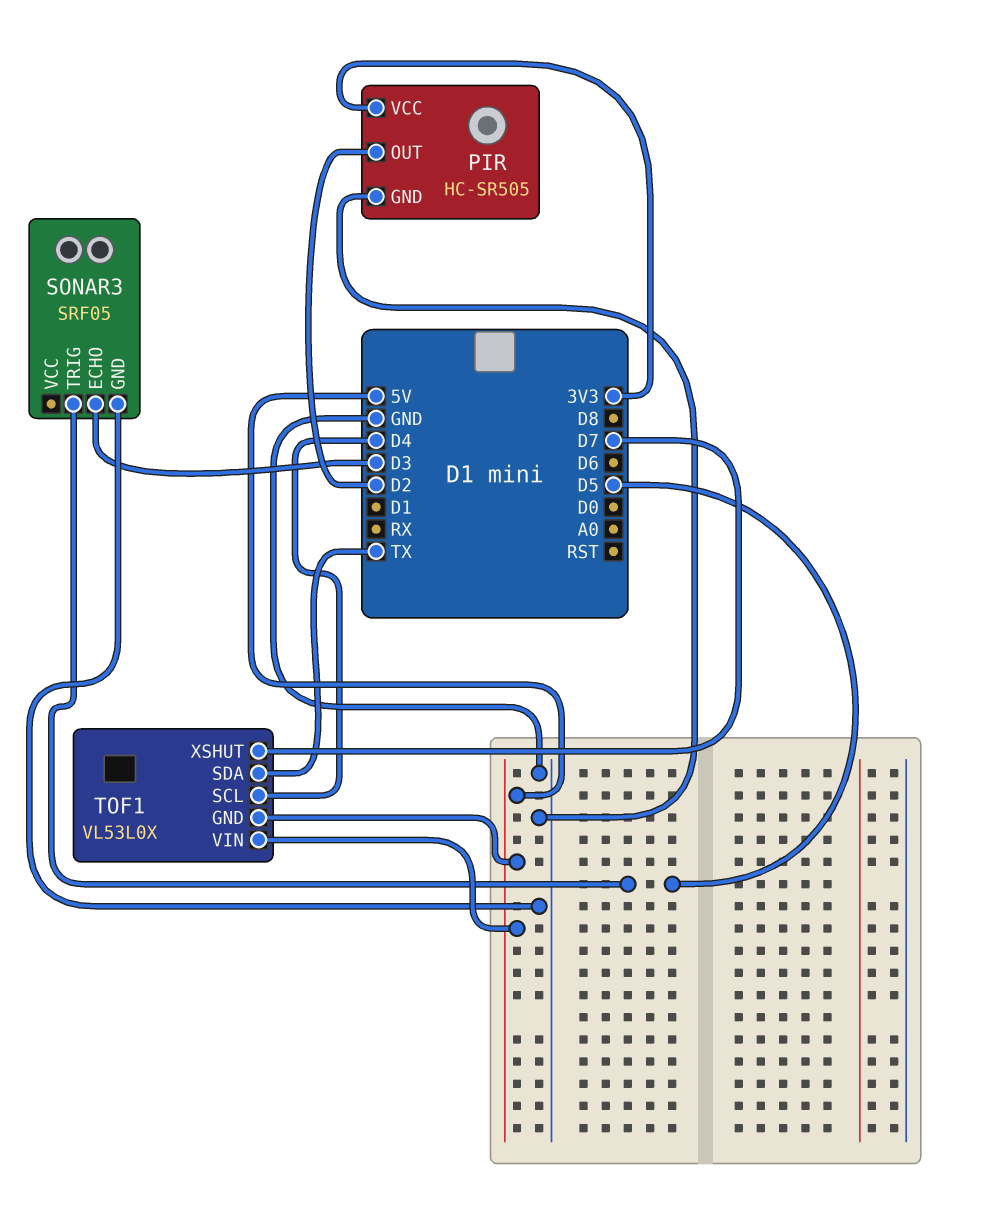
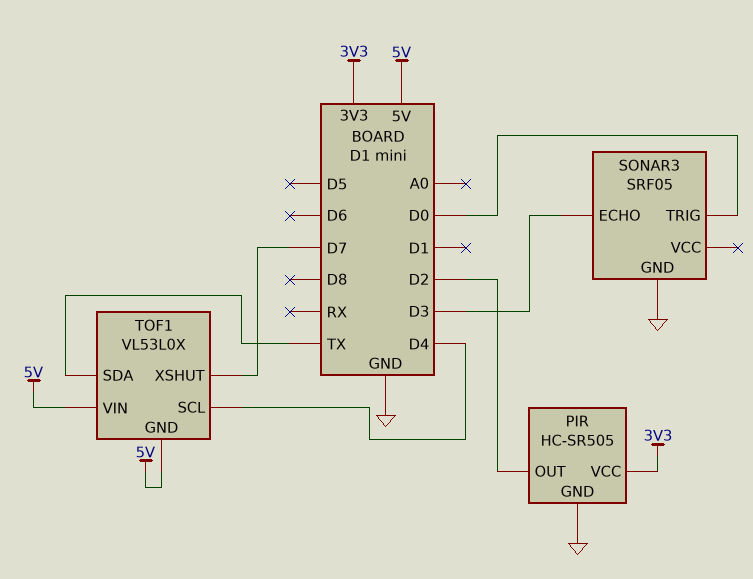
SONAR3 pin TRIG: D5 -> D0

